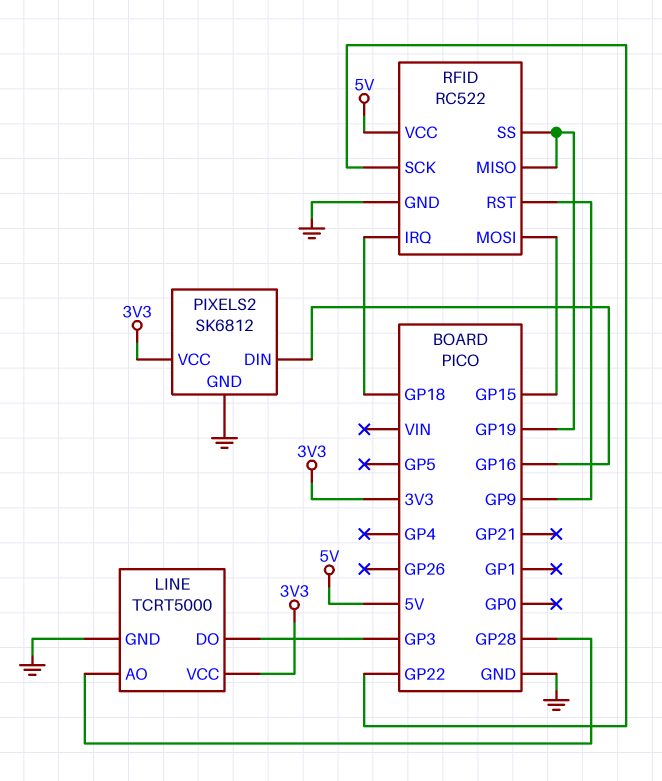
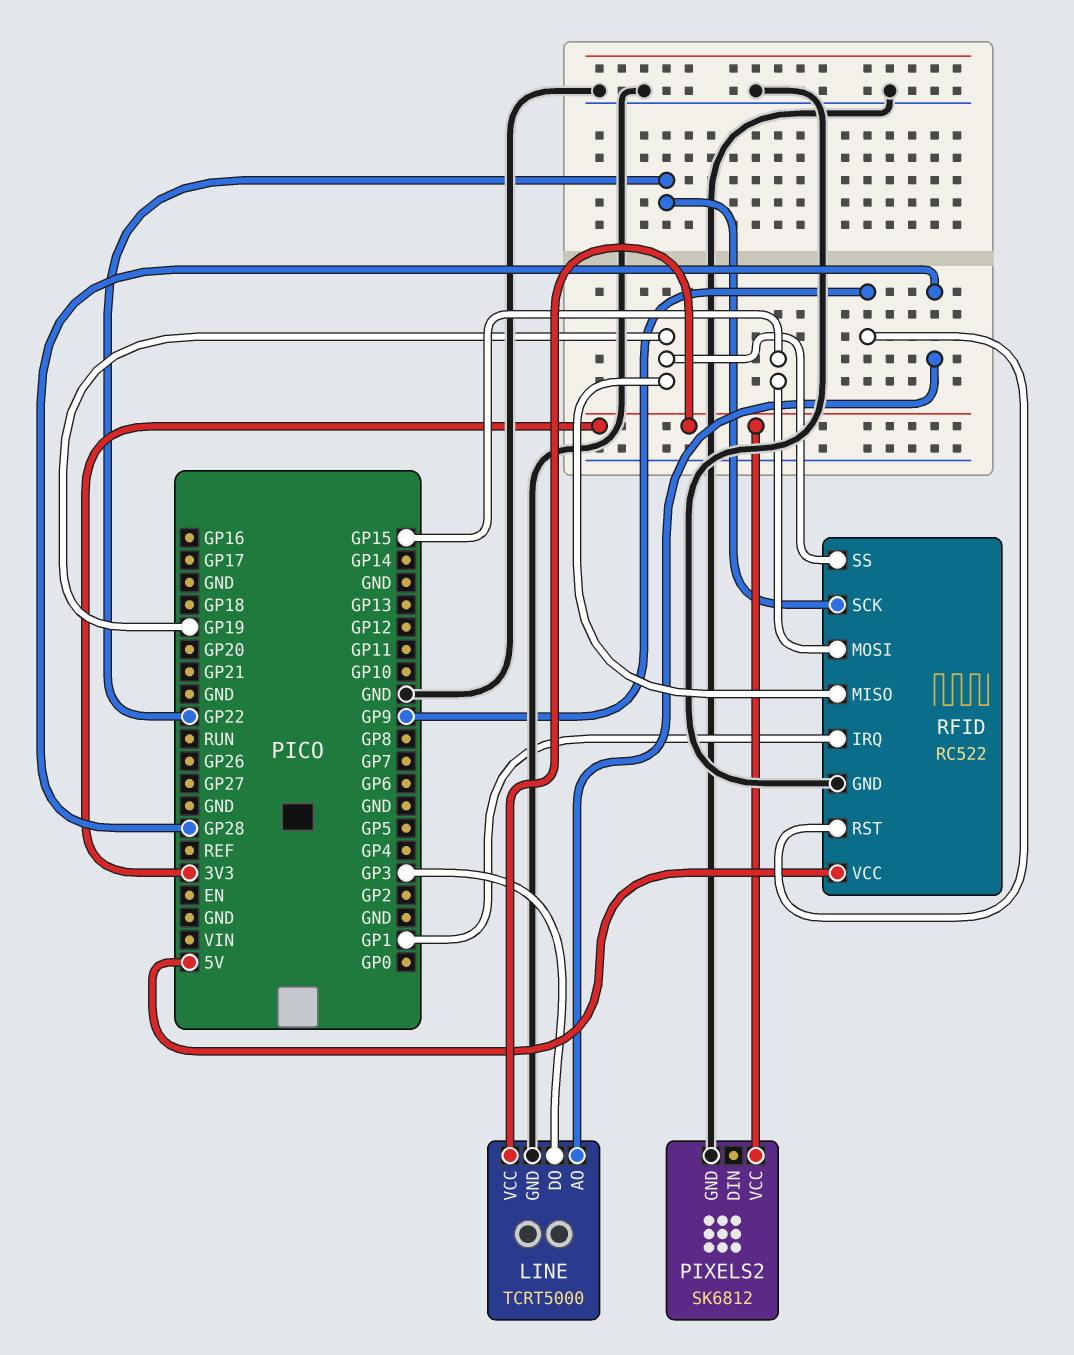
PIXELS2 pin DIN: GP16 -> none
RFID pin IRQ: GP18 -> GP1

